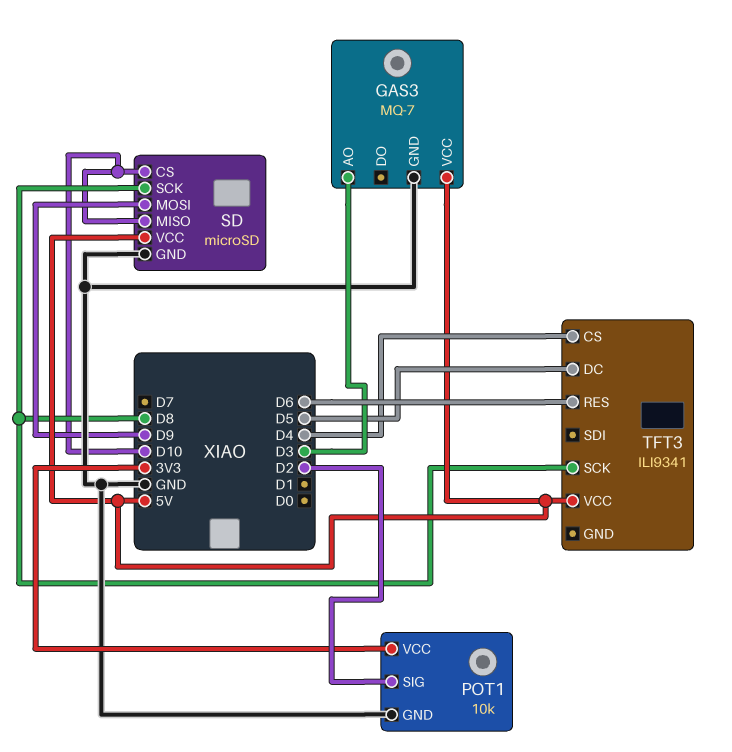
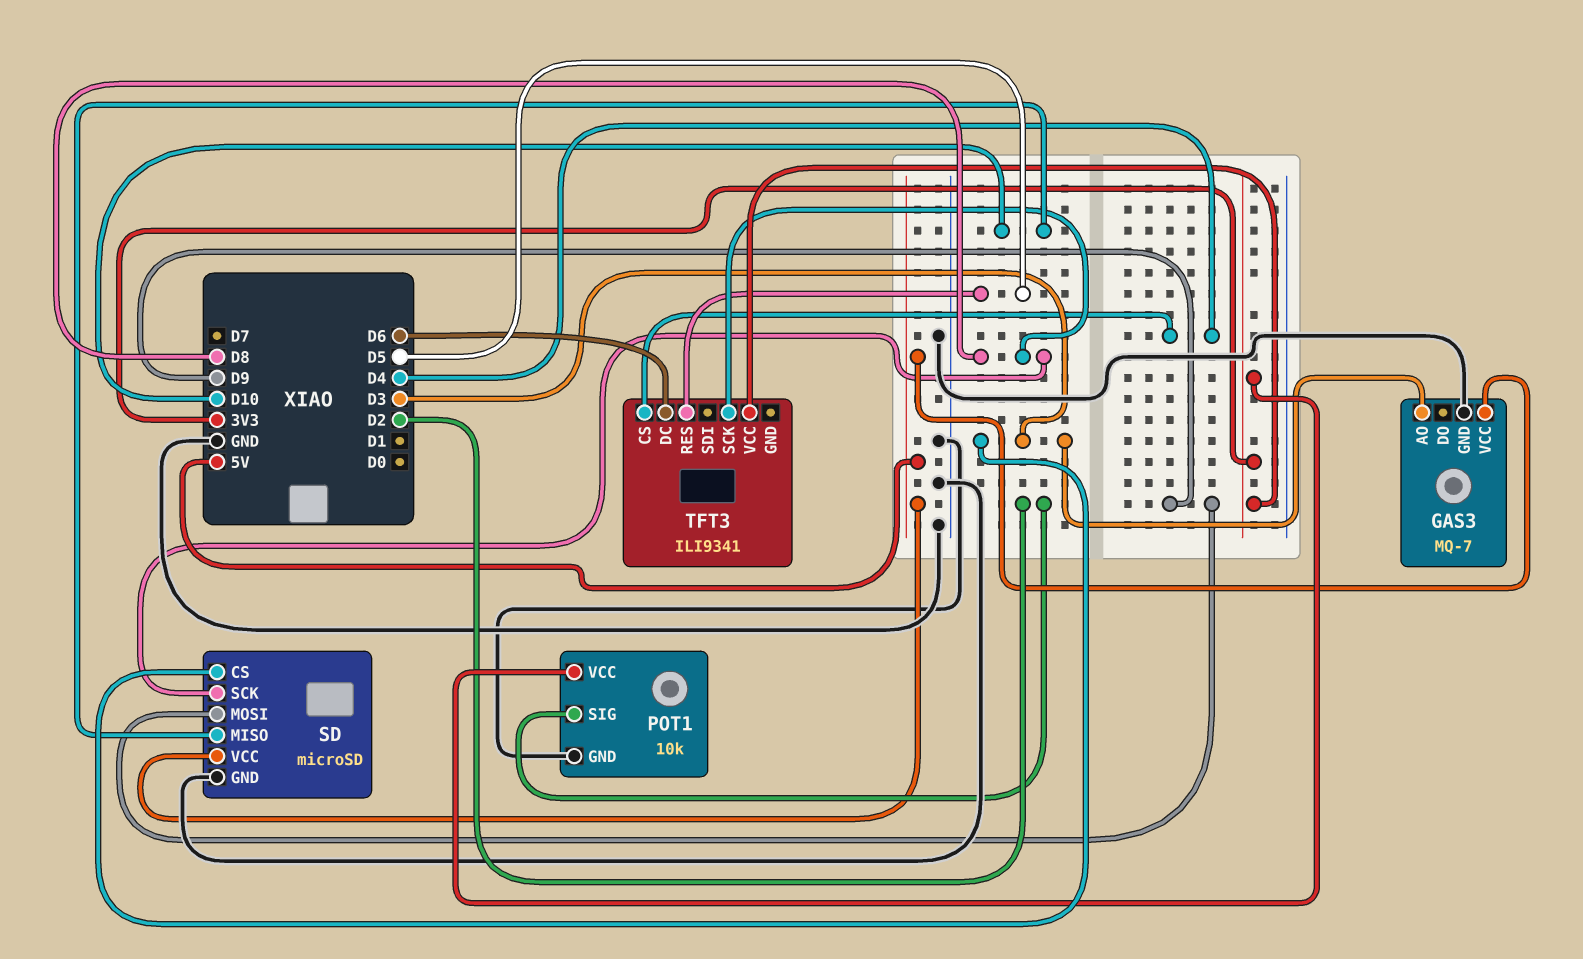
SD pin CS: D10 -> D3
TFT3 pin DC: D5 -> D6
TFT3 pin RES: D6 -> D5
TFT3 pin VCC: 5V -> 3V3

